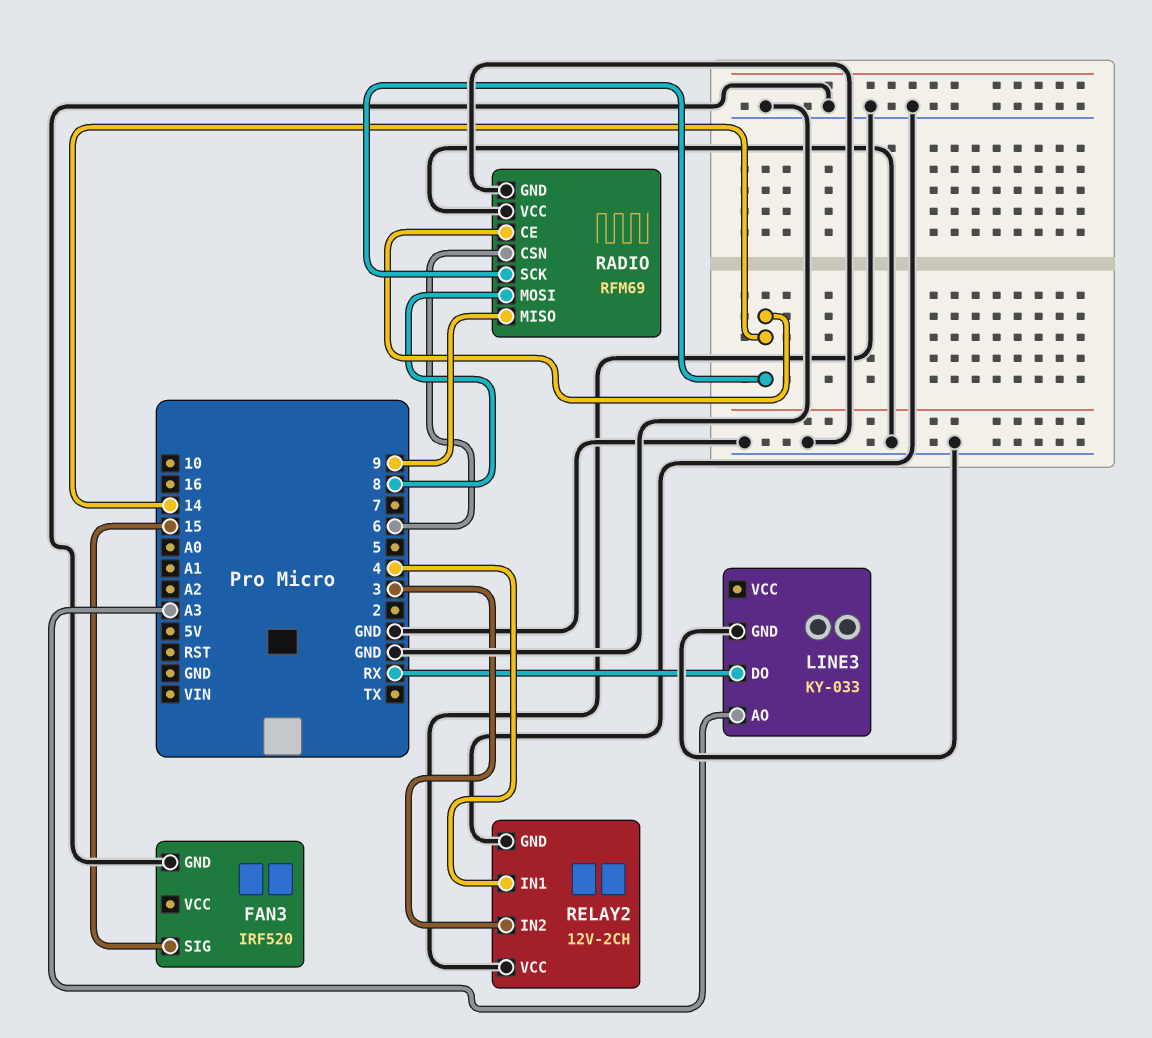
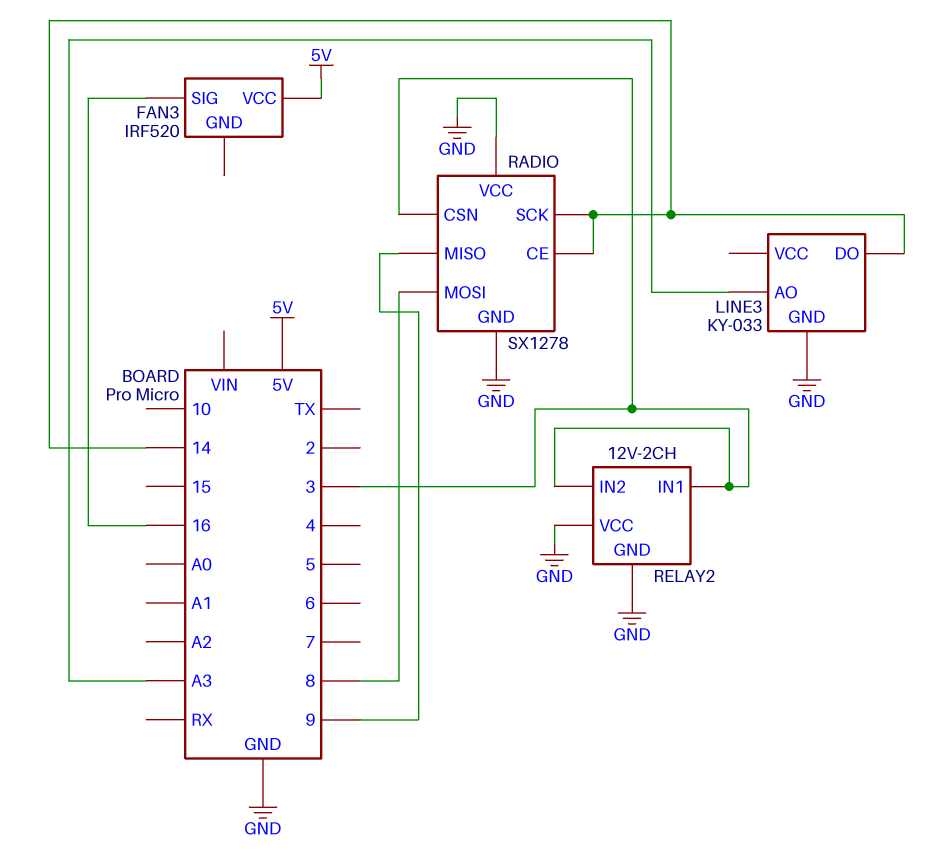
FAN3 pin GND: GND -> none
FAN3 pin SIG: 15 -> 16
FAN3 pin VCC: none -> 5V
LINE3 pin DO: RX -> 14
RADIO: RFM69 -> SX1278
RADIO pin CSN: 6 -> 3
RELAY2 pin IN1: 4 -> 3

